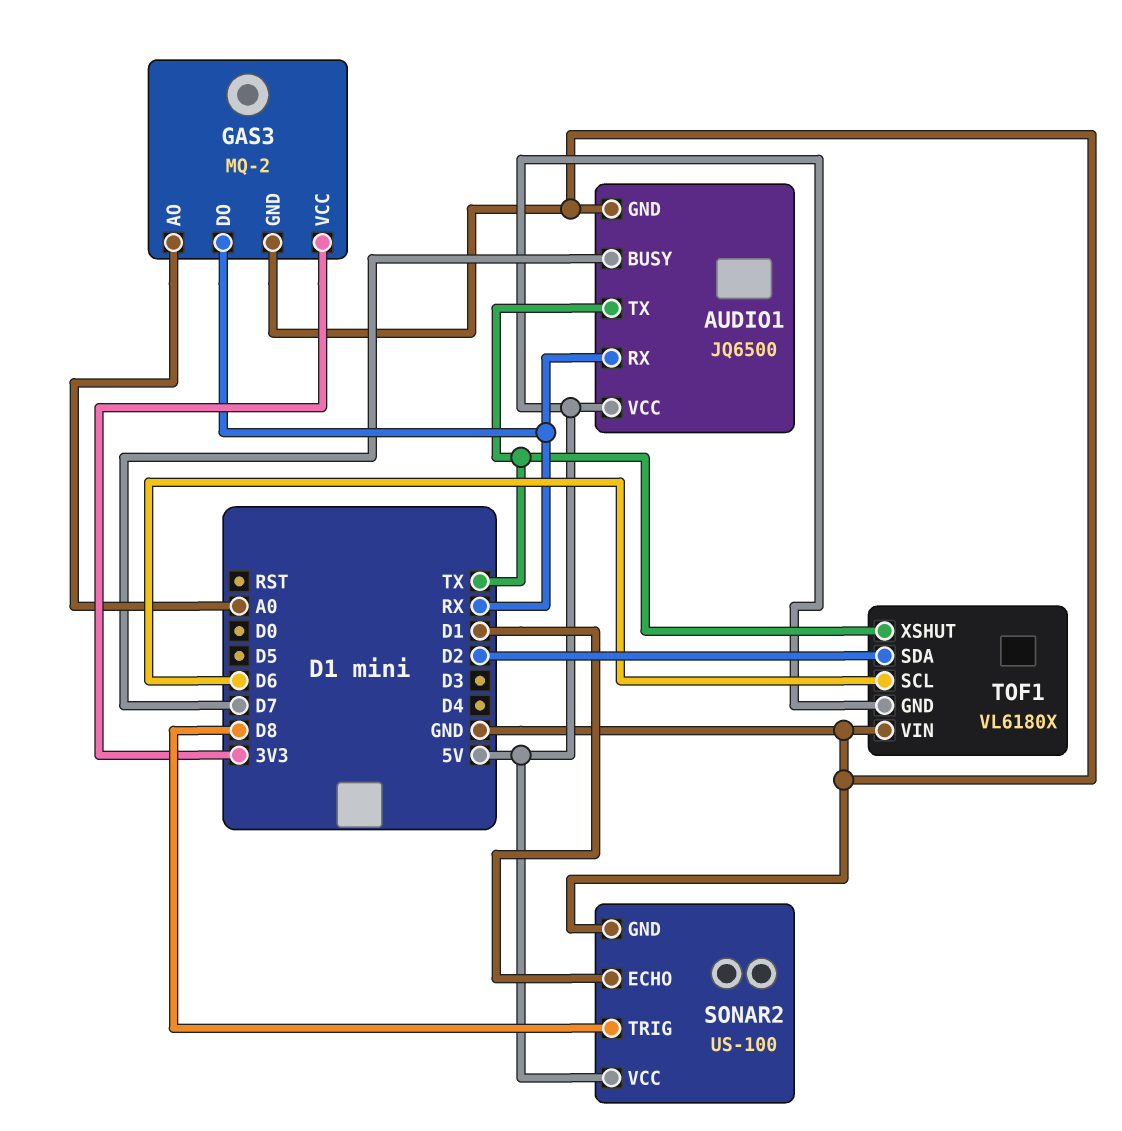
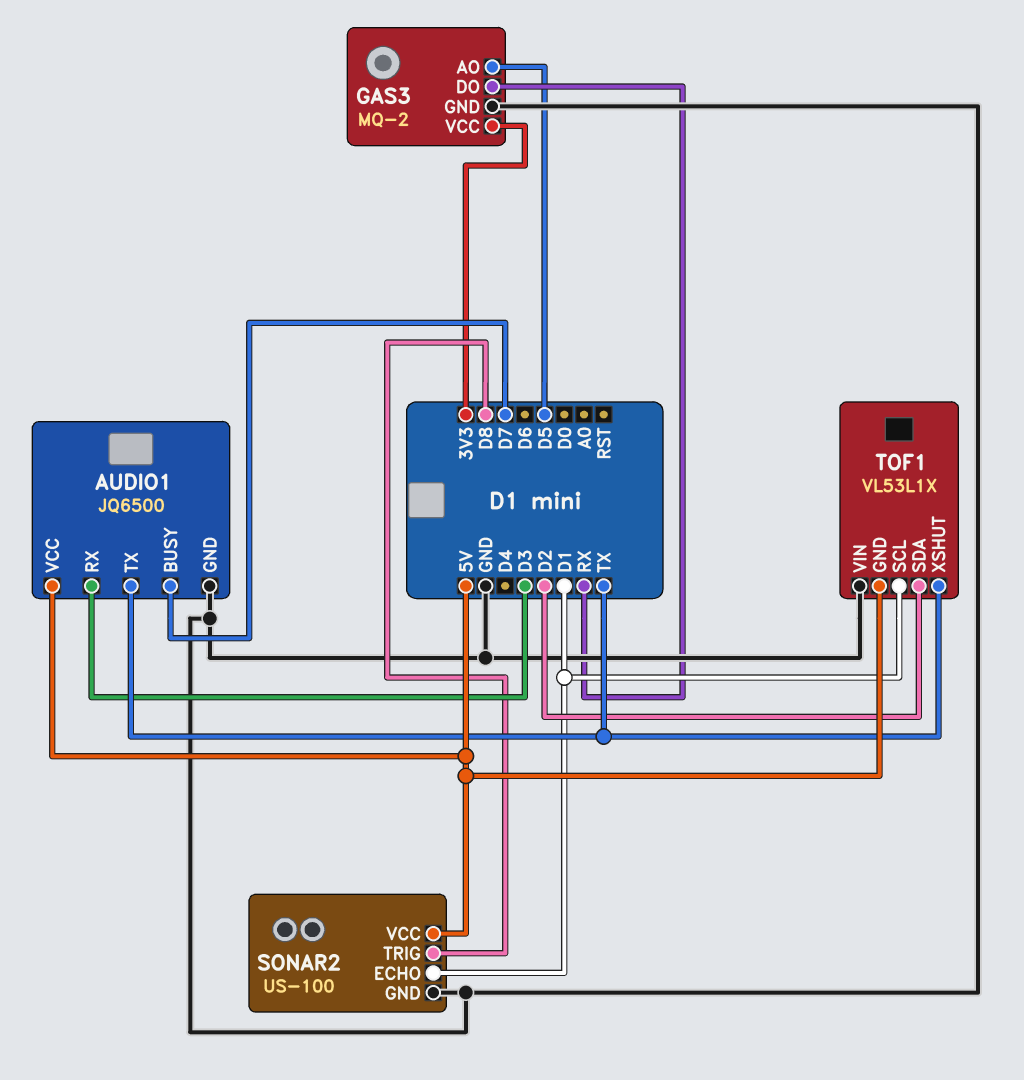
AUDIO1 pin RX: RX -> D3
GAS3 pin AO: A0 -> D5
TOF1: VL6180X -> VL53L1X
TOF1 pin SCL: D6 -> D1

